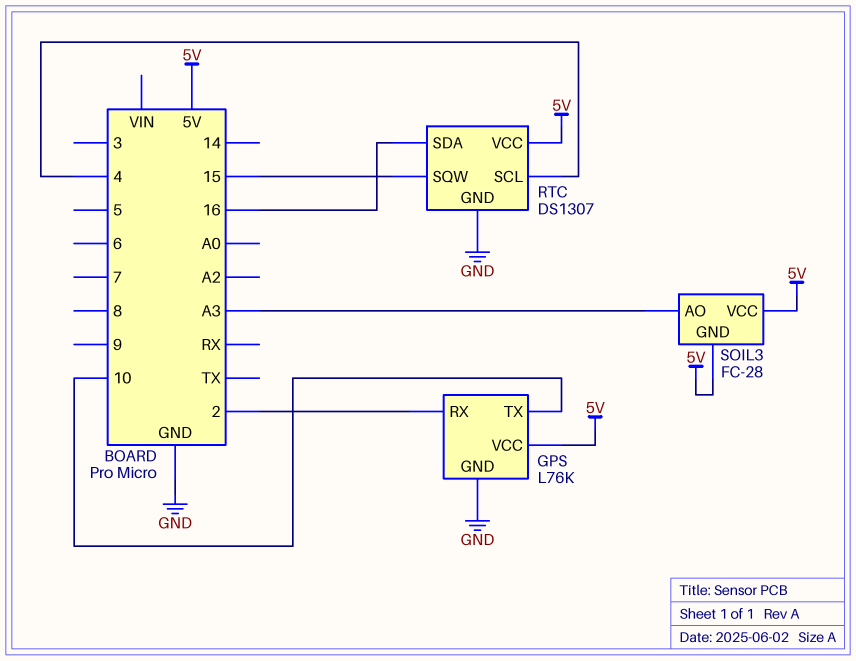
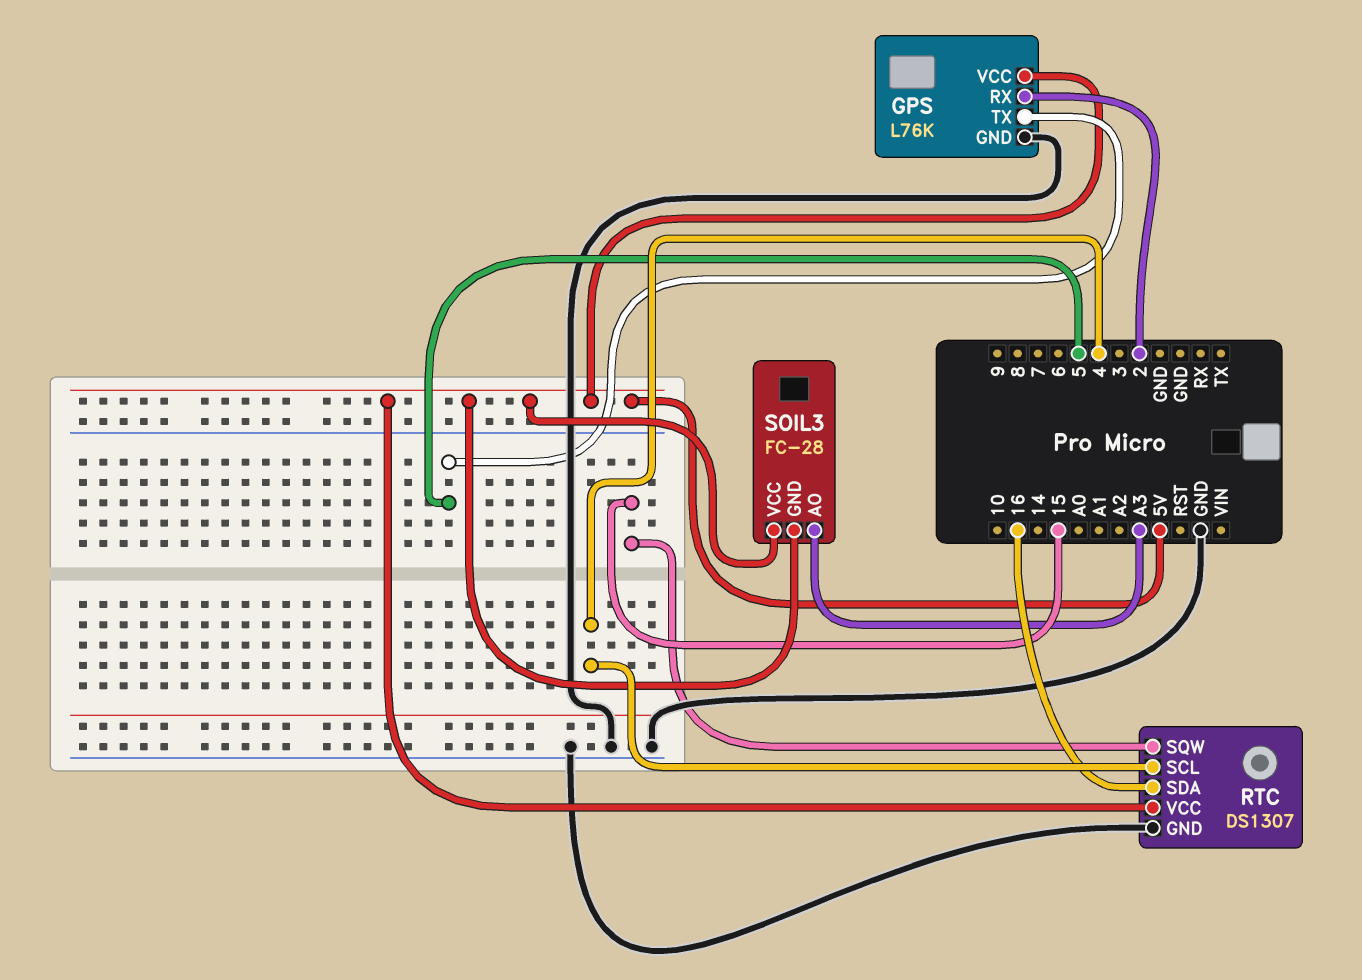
GPS pin TX: 10 -> 5

